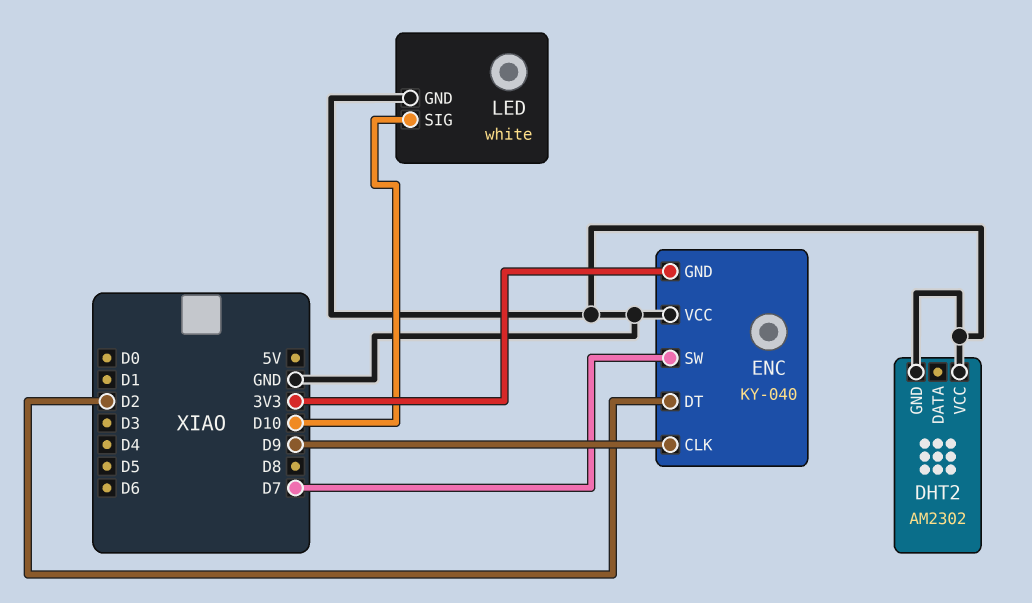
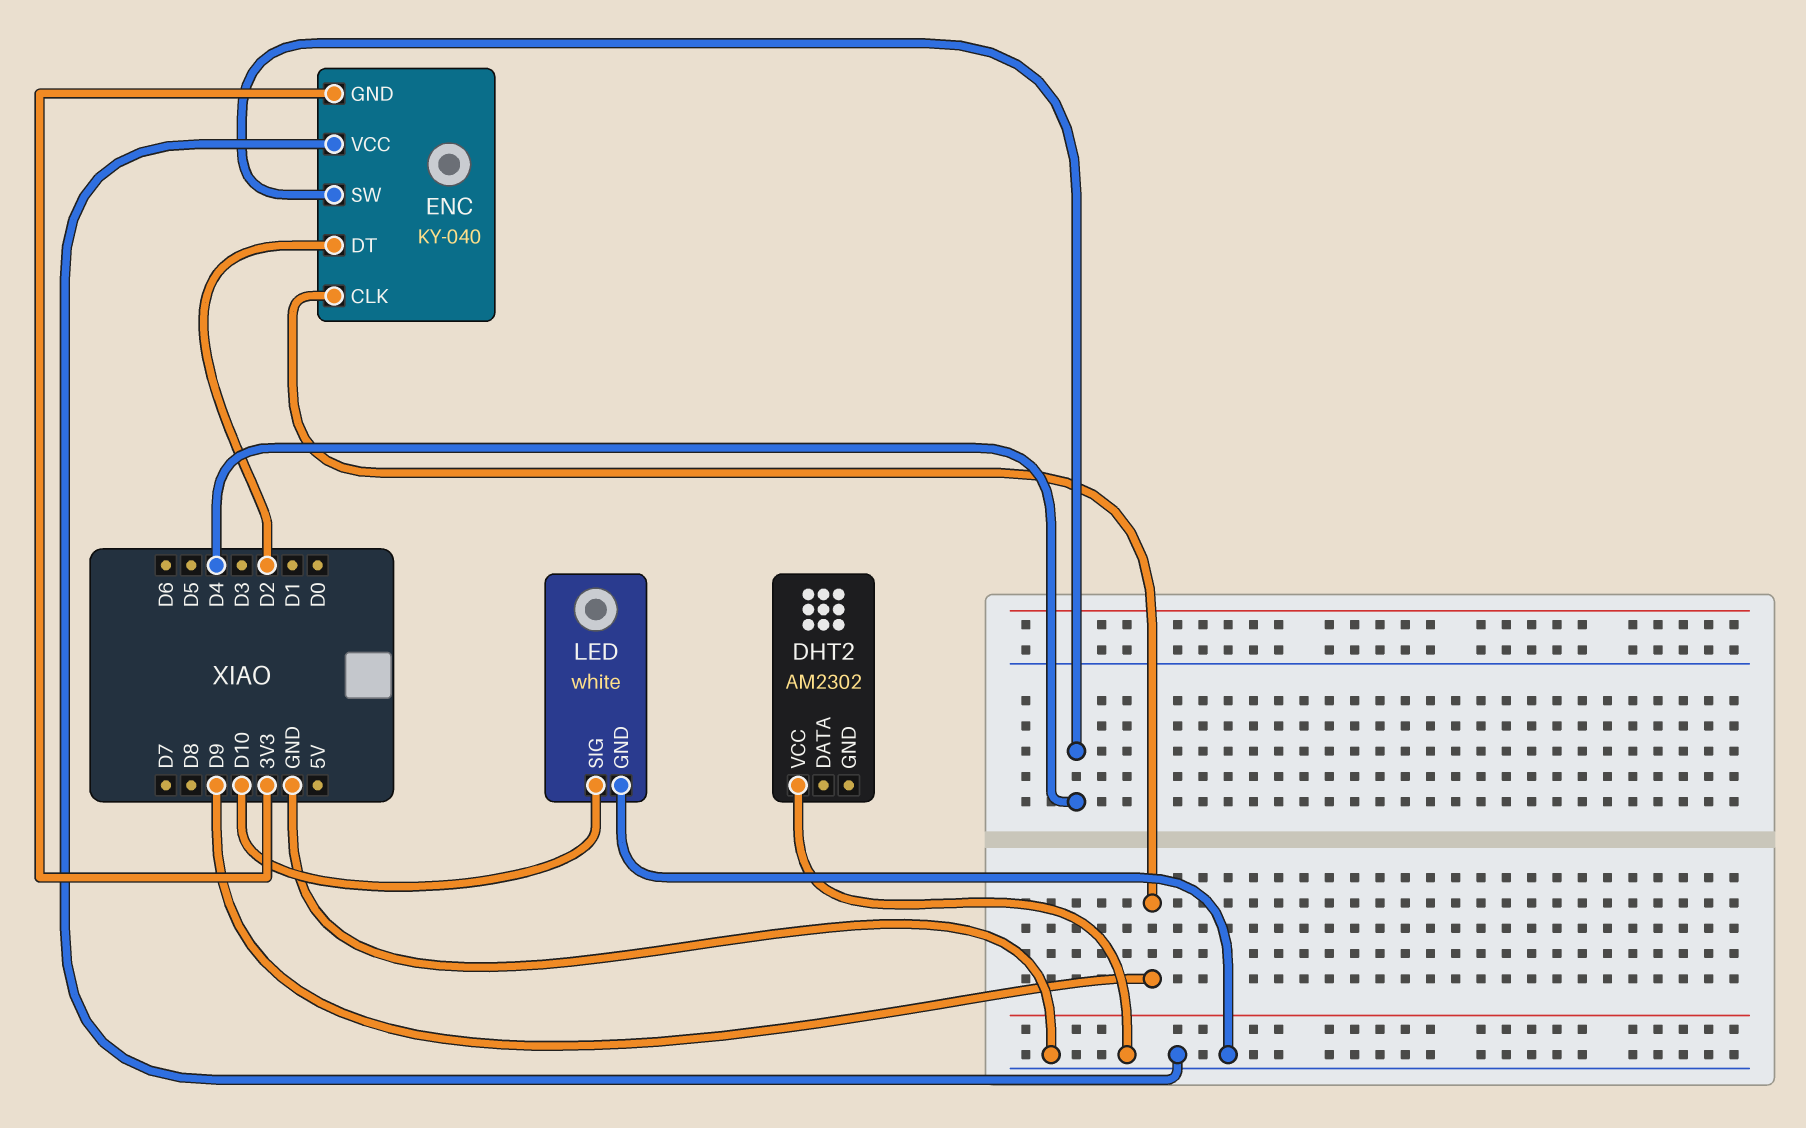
DHT2 pin GND: GND -> none
ENC pin SW: D7 -> D4

